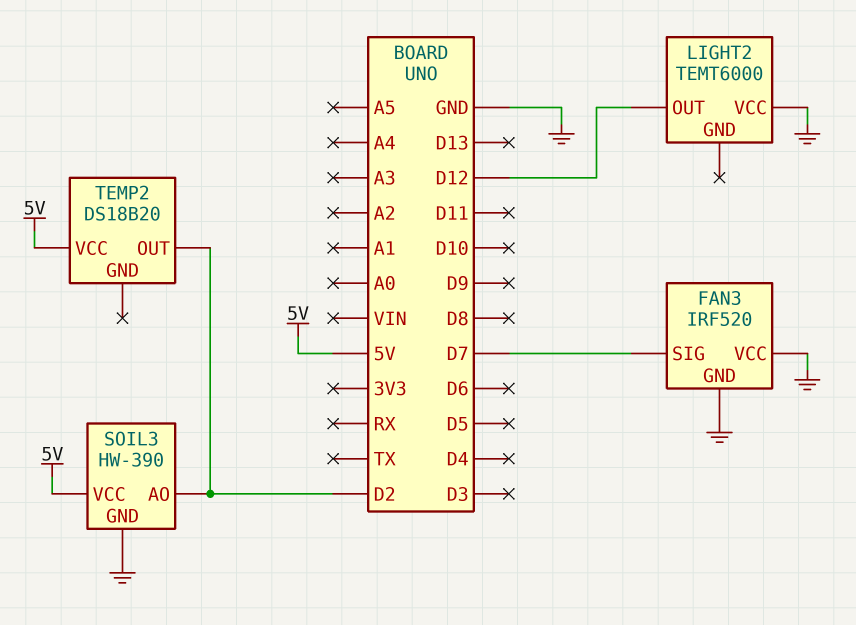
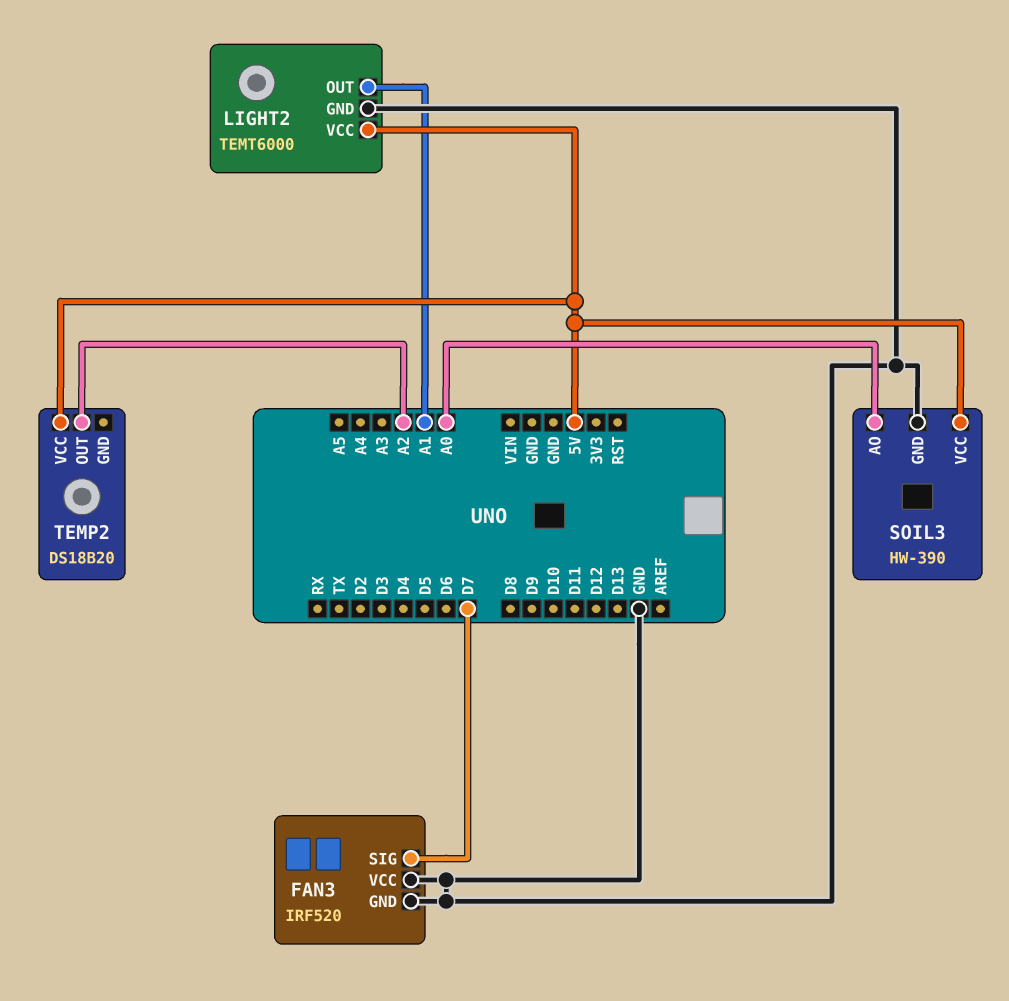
LIGHT2 pin GND: none -> GND
LIGHT2 pin OUT: D12 -> A1
LIGHT2 pin VCC: GND -> 5V
SOIL3 pin AO: D2 -> A0
TEMP2 pin OUT: D2 -> A2

